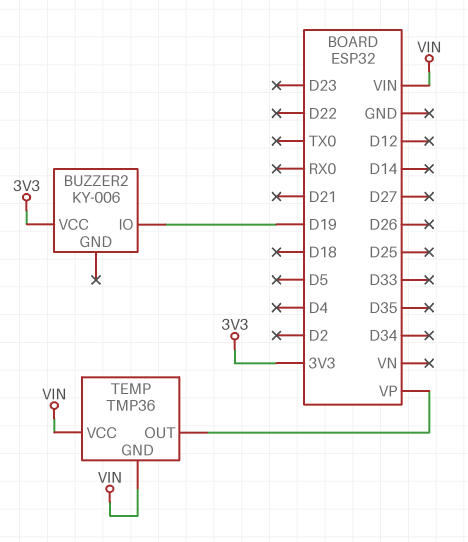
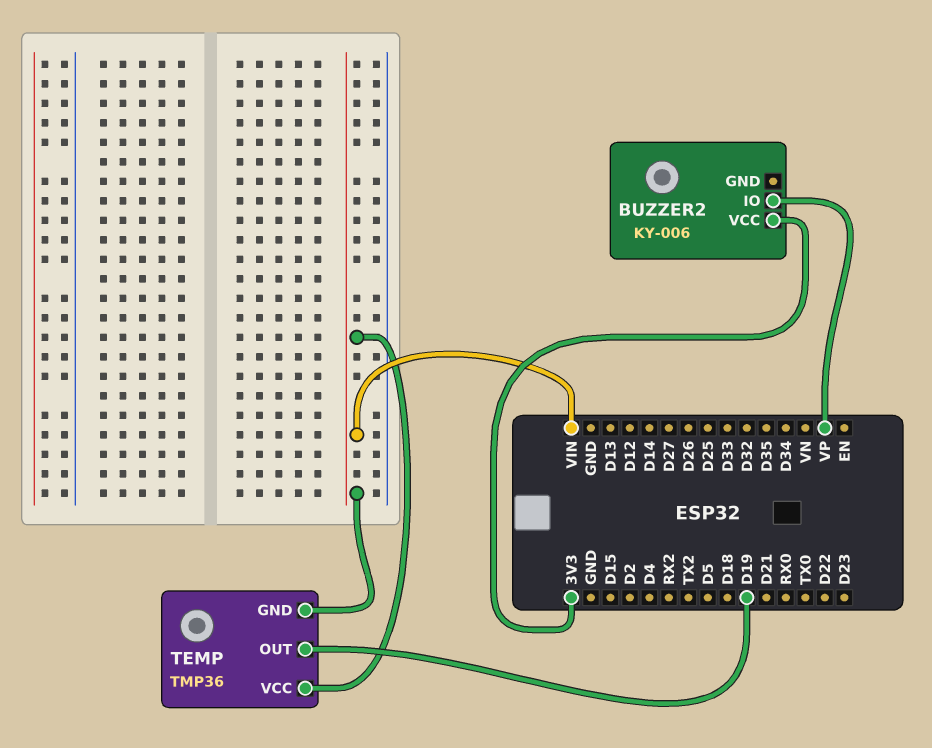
BUZZER2 pin IO: D19 -> VP
TEMP pin OUT: VP -> D19

